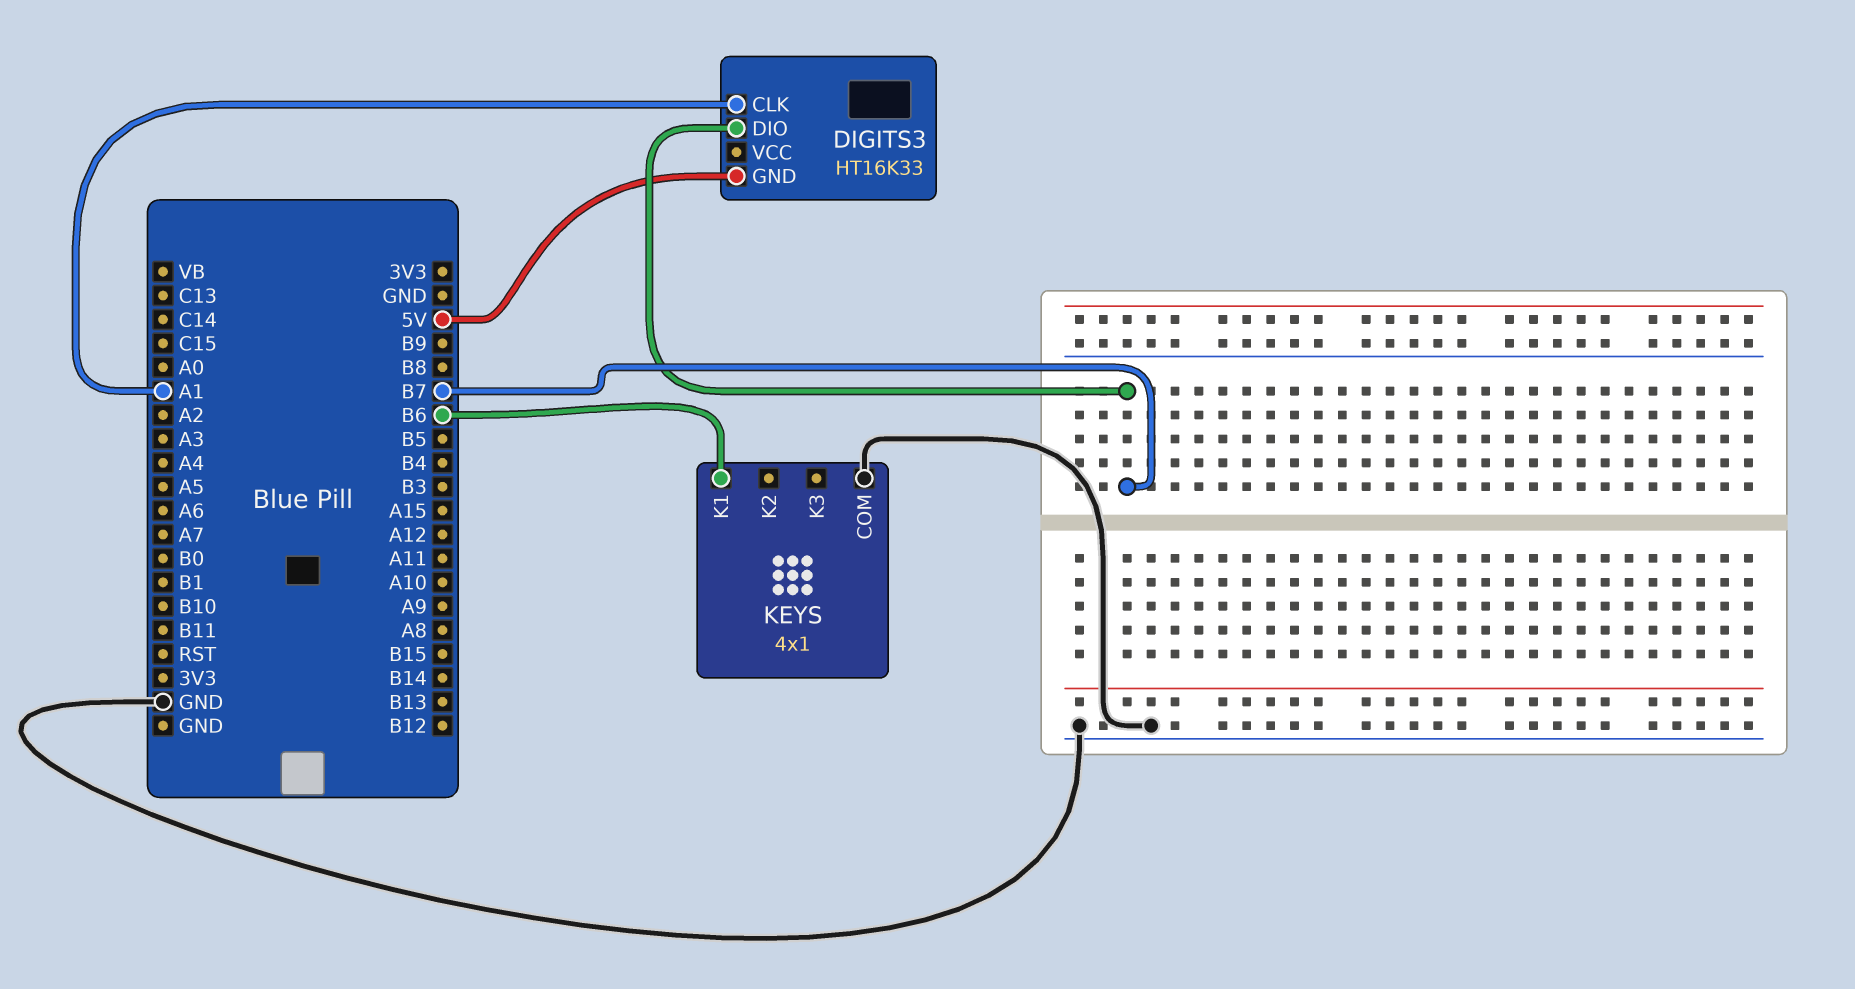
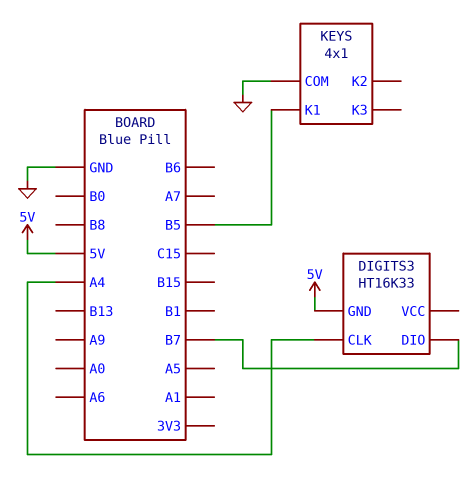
DIGITS3 pin CLK: A1 -> A4
KEYS pin K1: B6 -> B5

